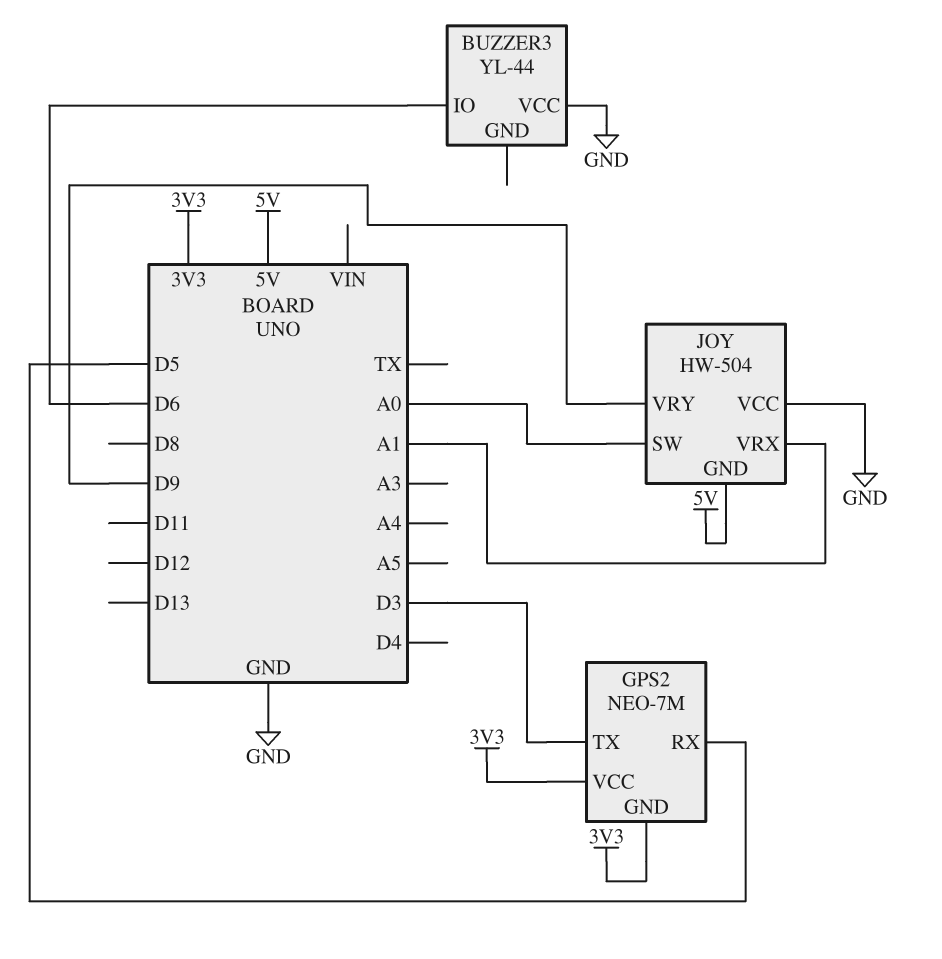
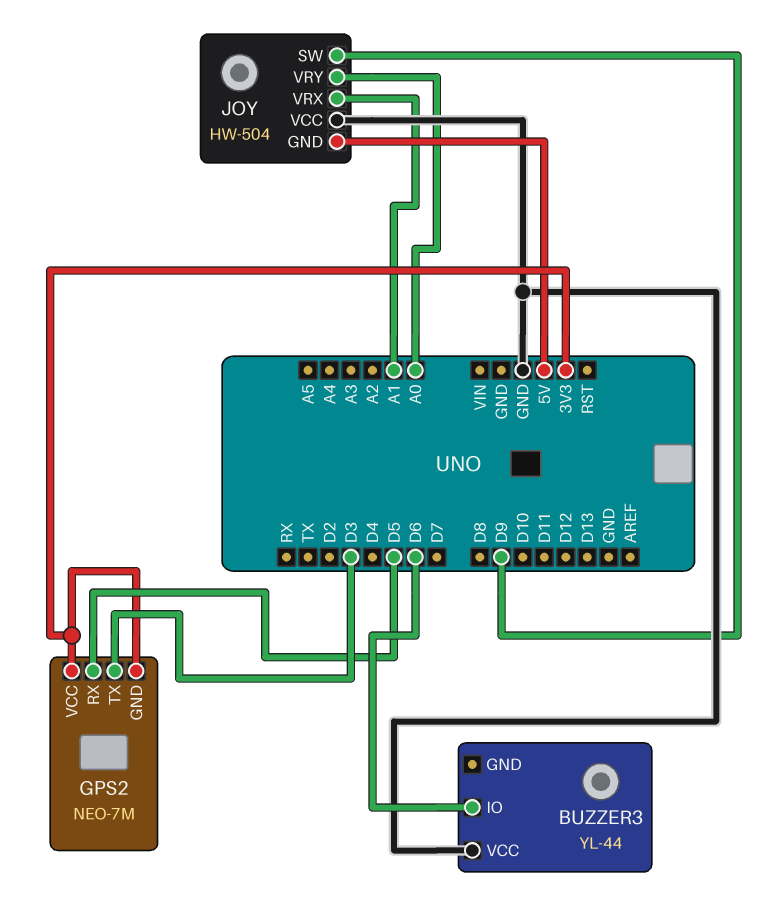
JOY pin SW: A0 -> D9
JOY pin VRY: D9 -> A0

